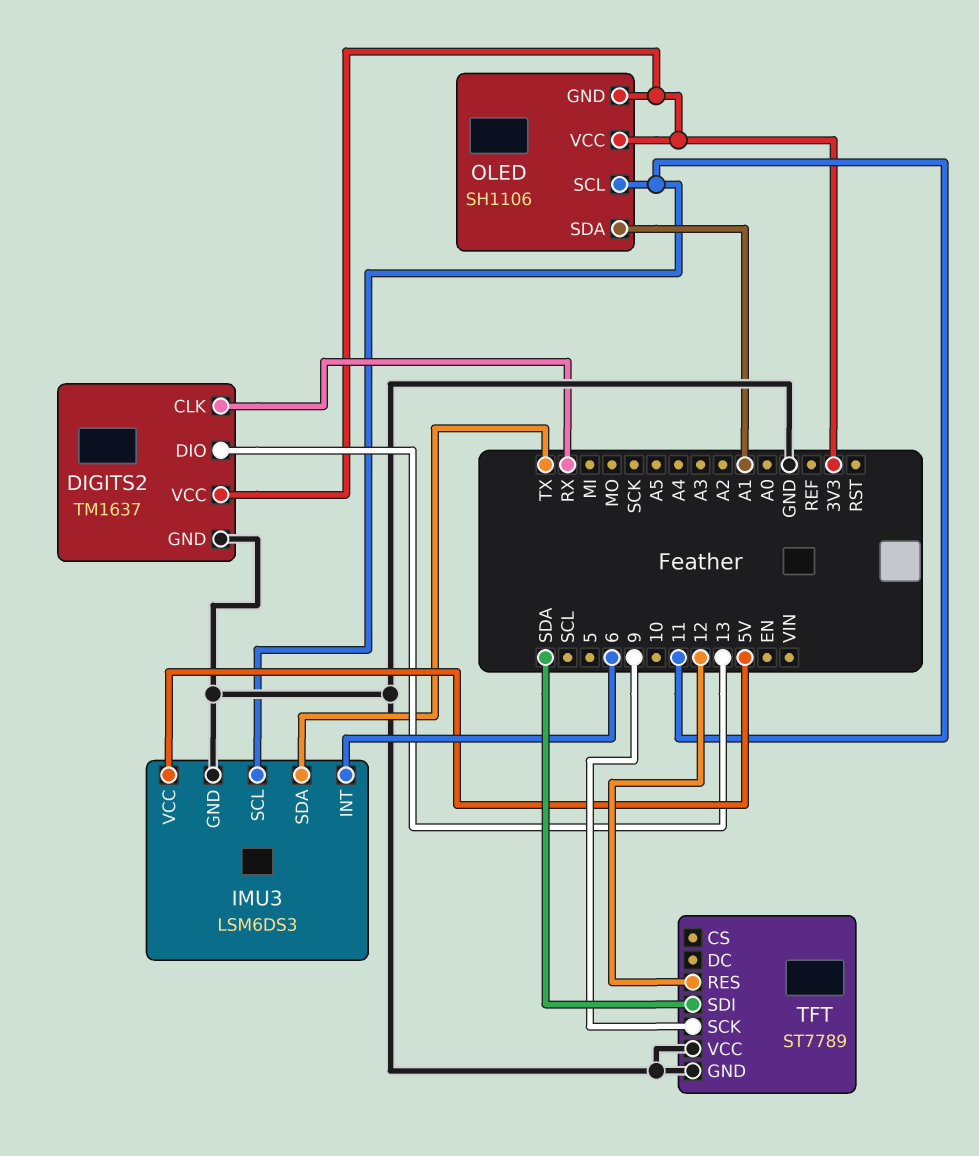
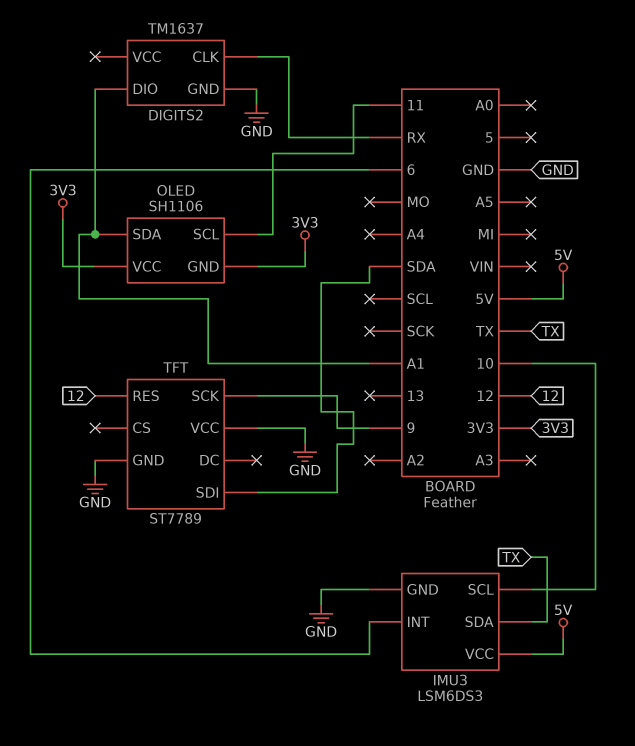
DIGITS2 pin DIO: 13 -> A1
DIGITS2 pin VCC: 3V3 -> none
IMU3 pin SCL: 11 -> 10

